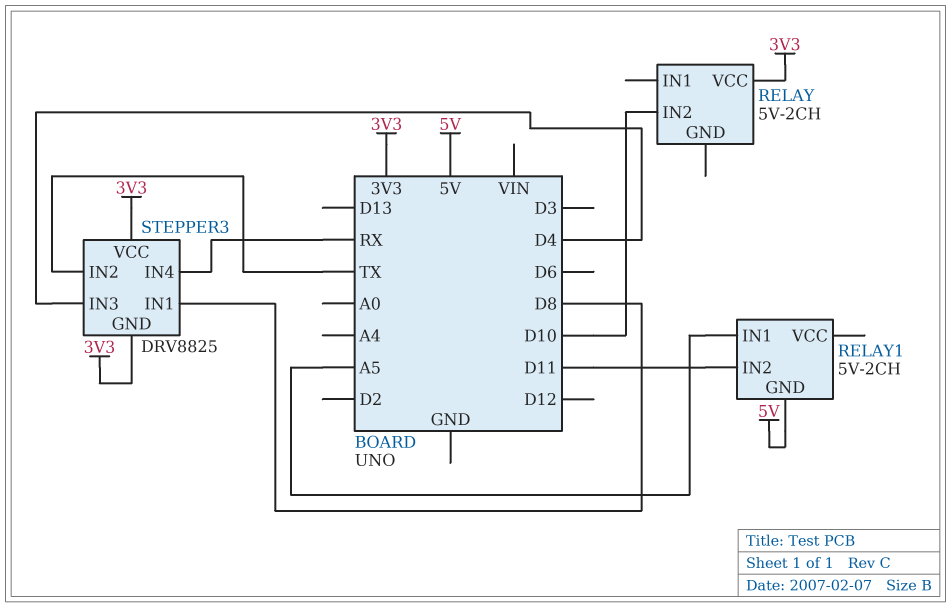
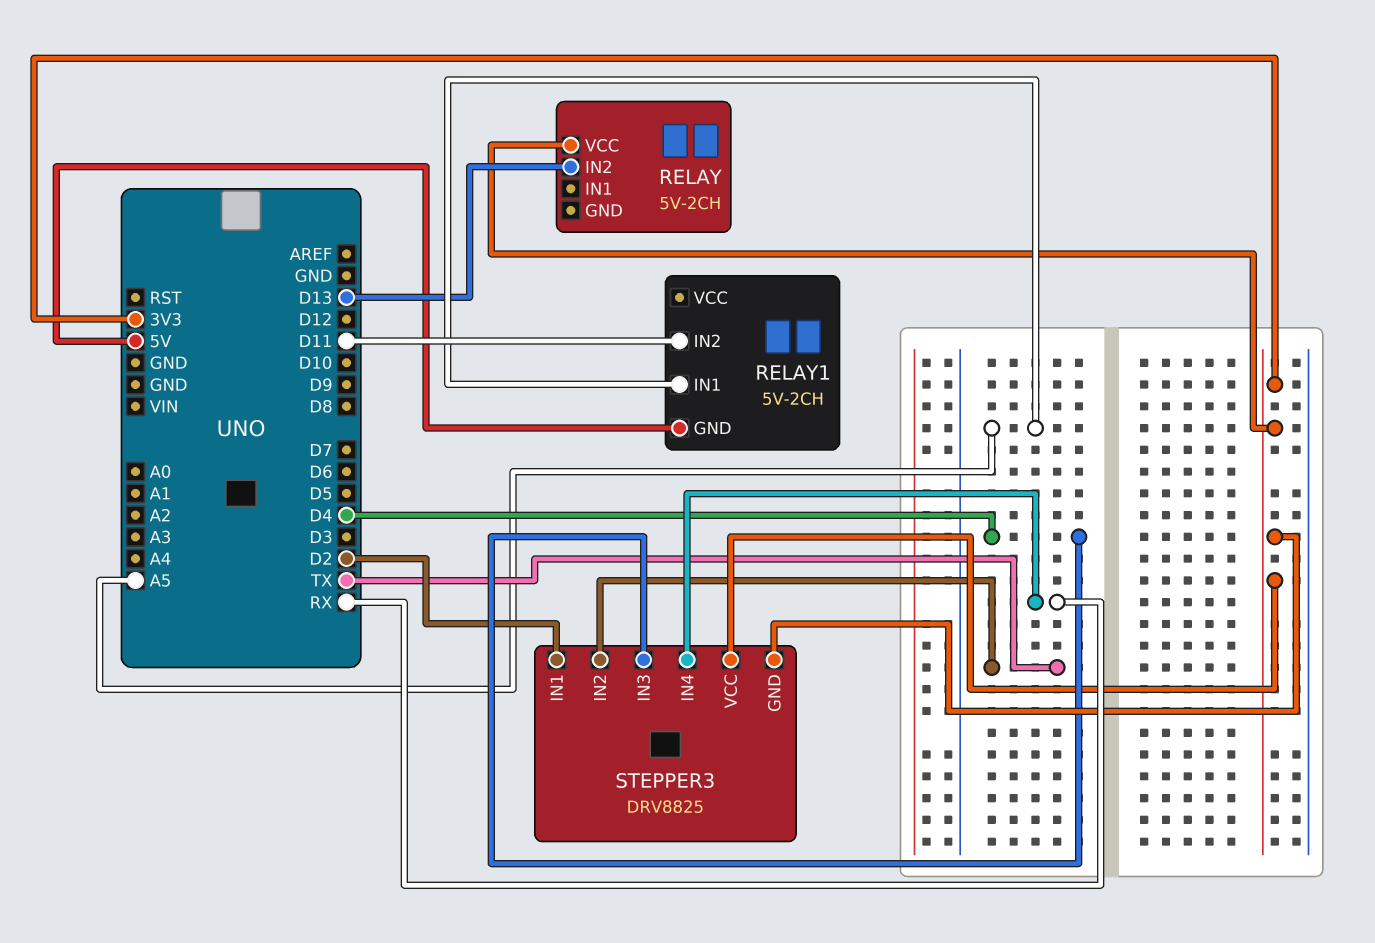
RELAY pin IN2: D10 -> D13
STEPPER3 pin IN1: D8 -> D2

